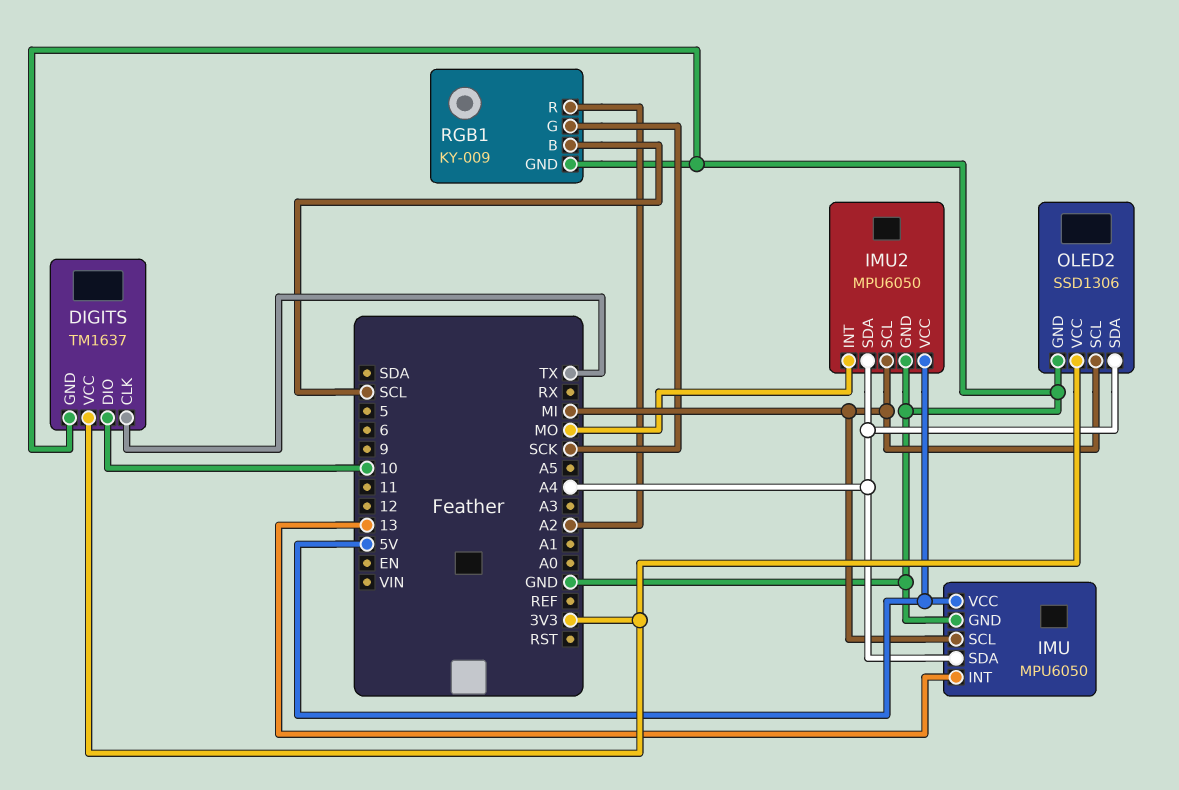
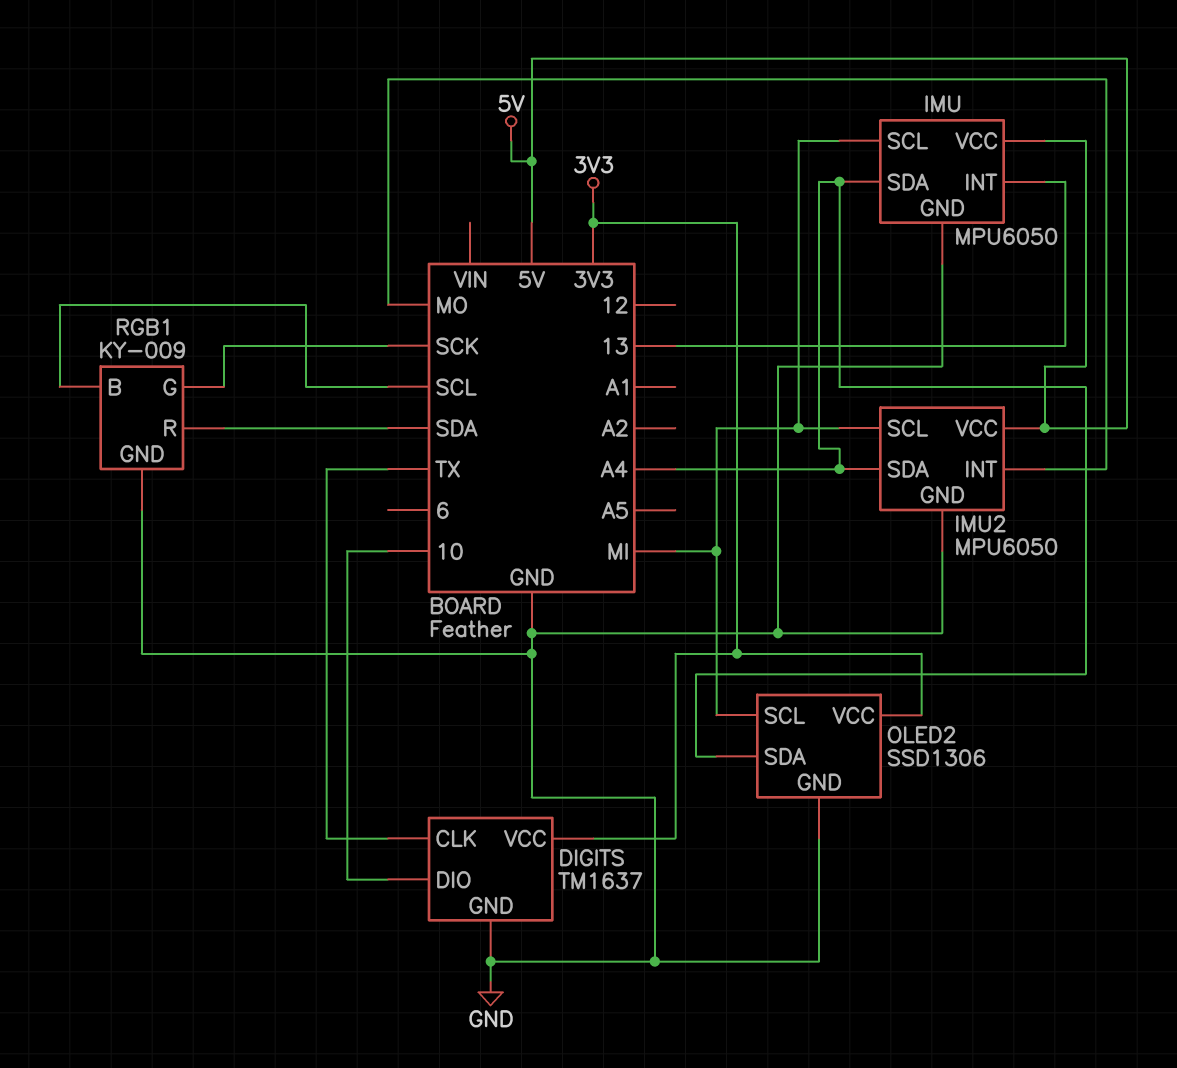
RGB1 pin R: A2 -> SDA

